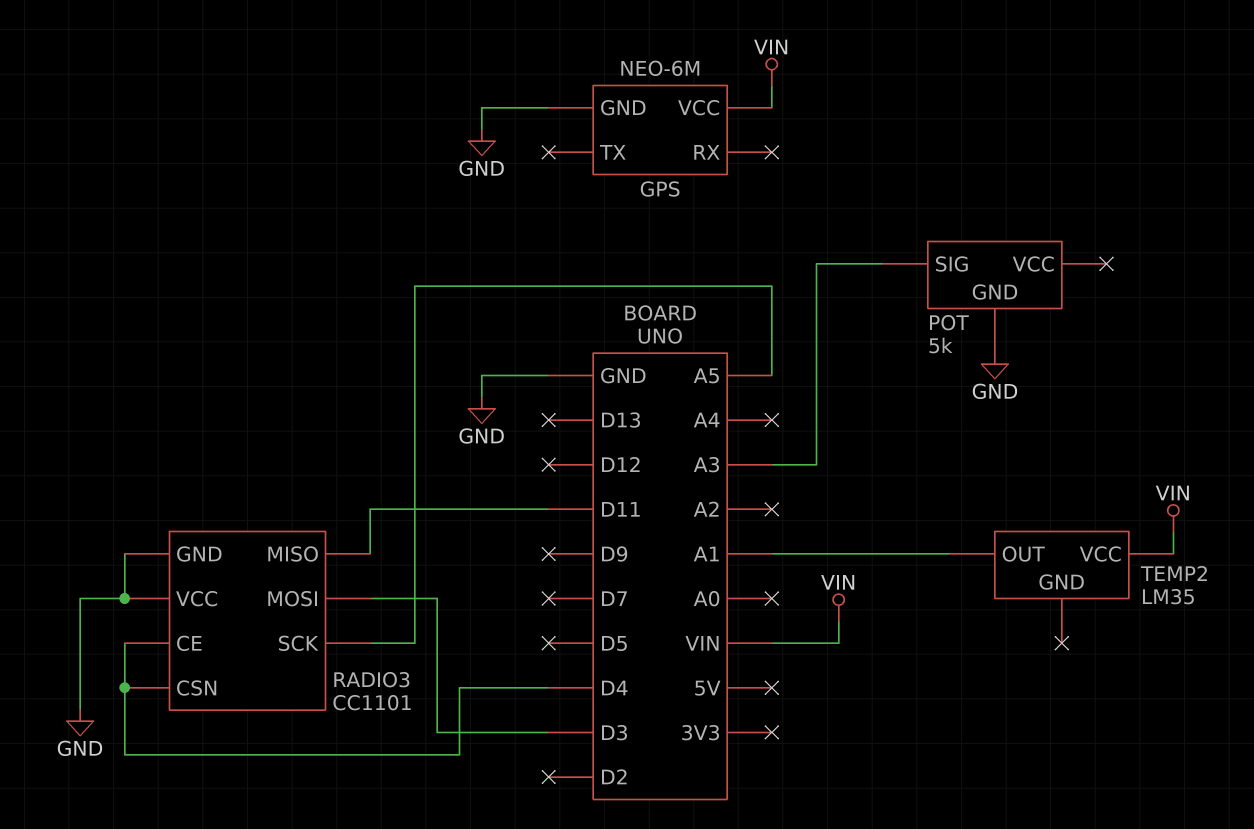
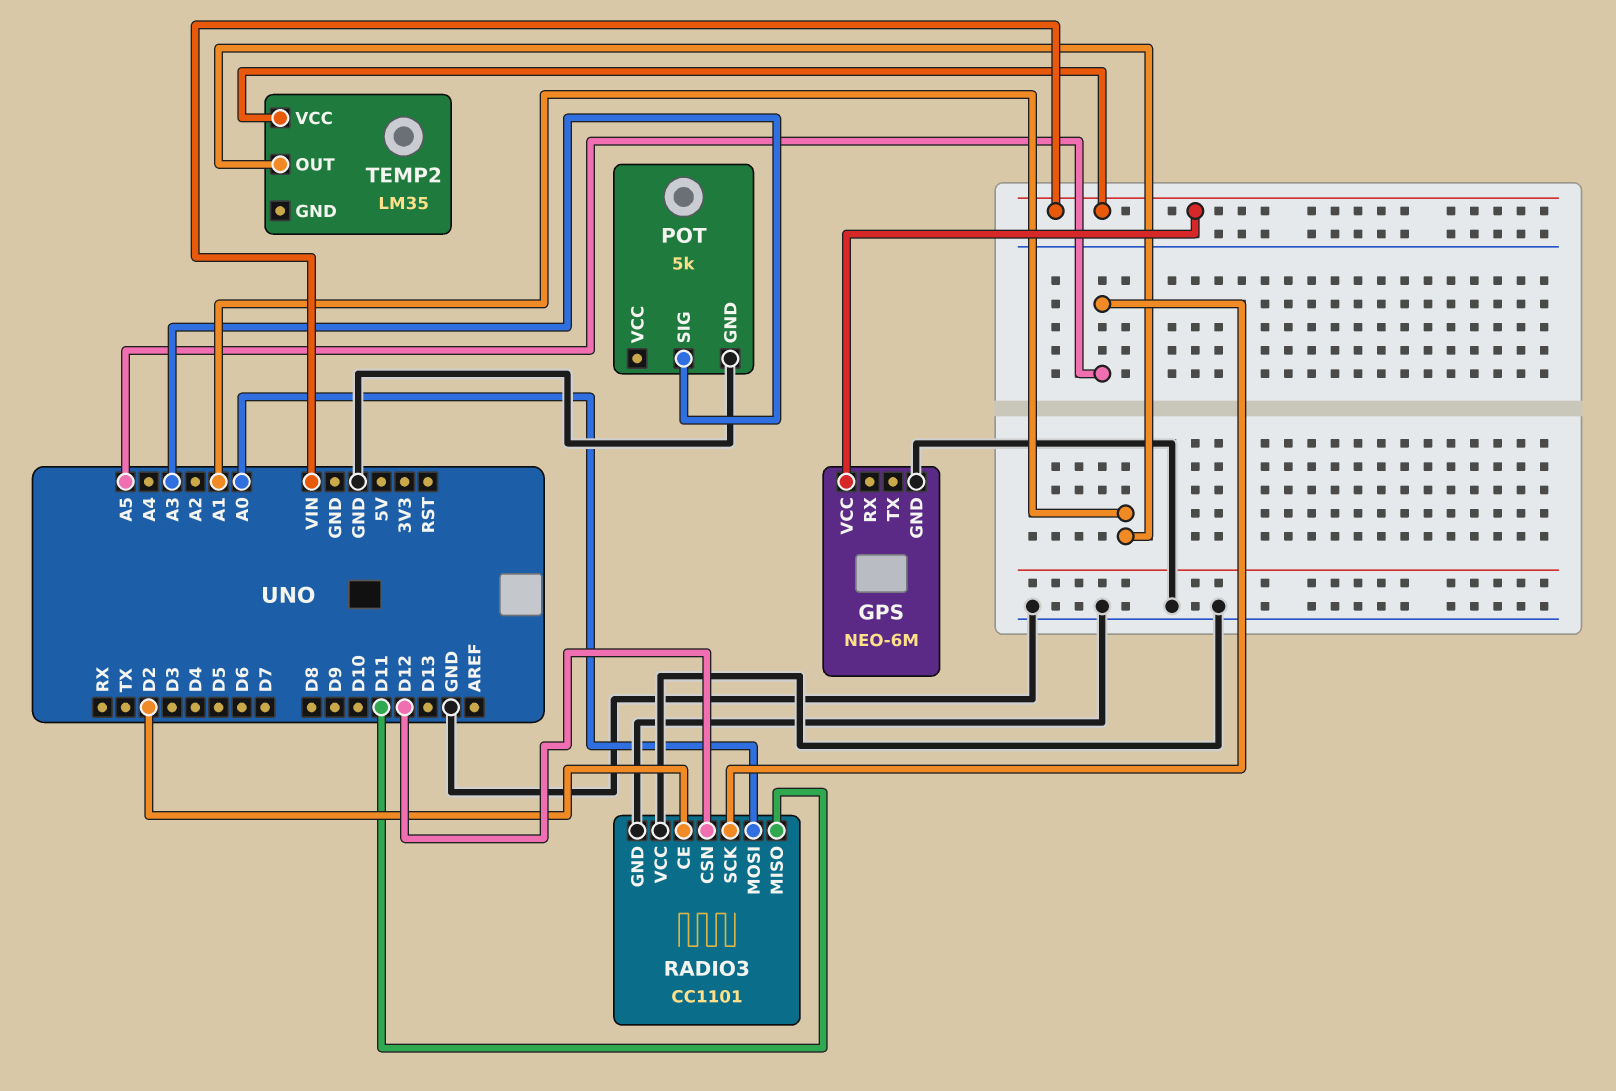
RADIO3 pin CE: D4 -> D2
RADIO3 pin CSN: D4 -> D12
RADIO3 pin MOSI: D3 -> A0

